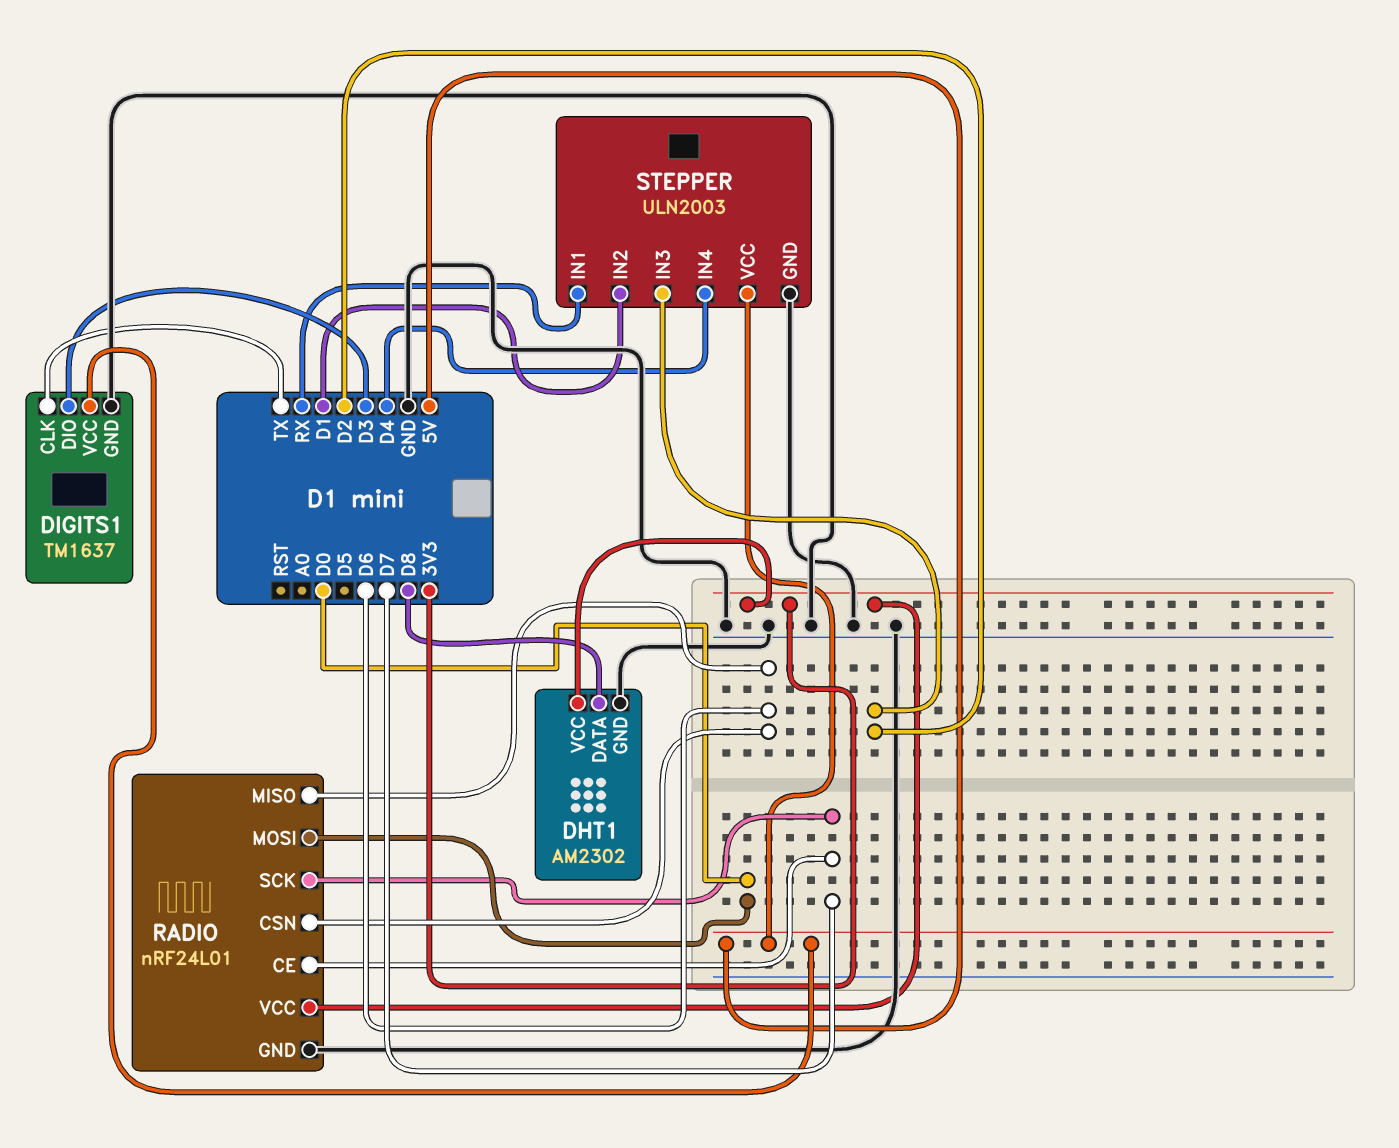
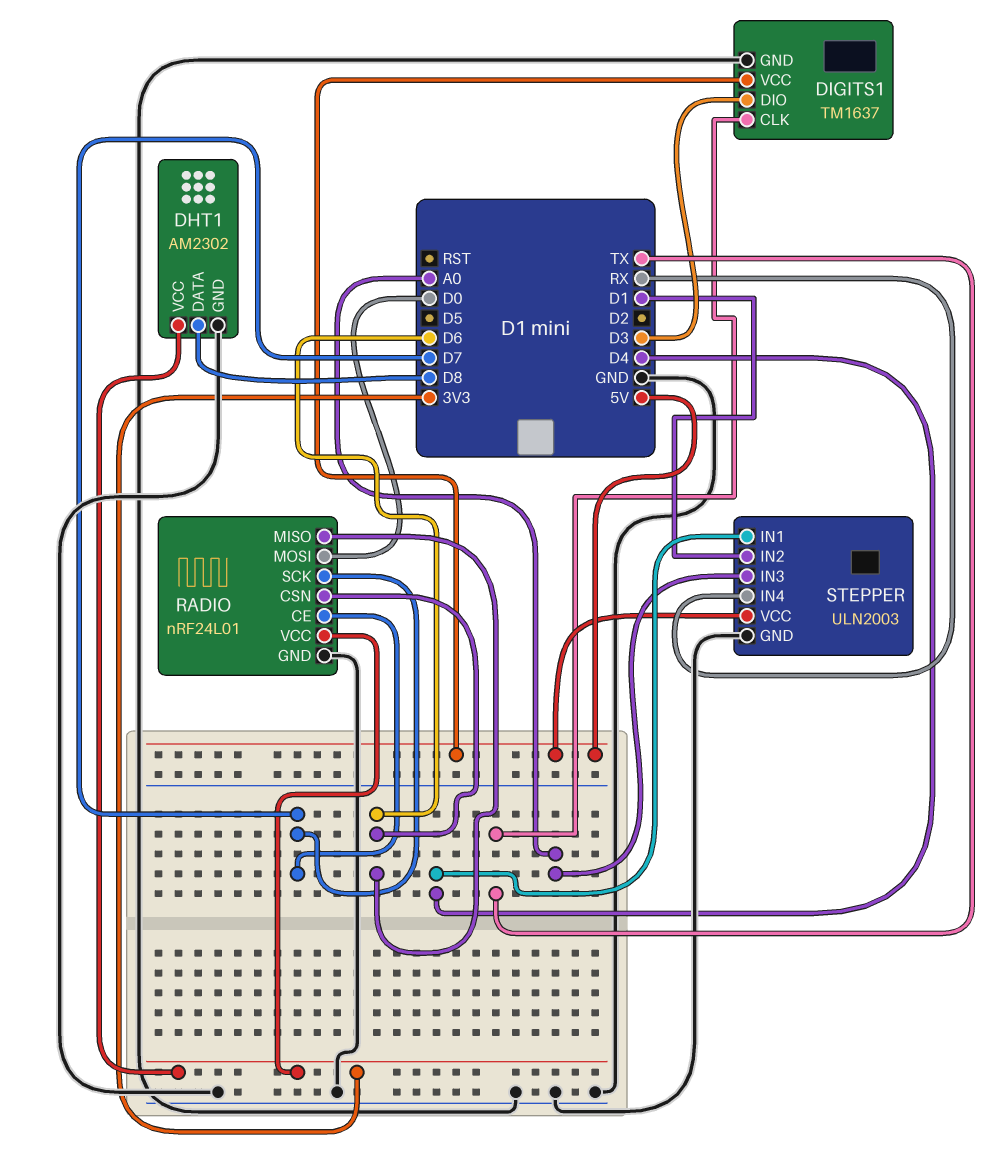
STEPPER pin IN1: RX -> D4
STEPPER pin IN3: D2 -> A0
STEPPER pin IN4: D4 -> RX

